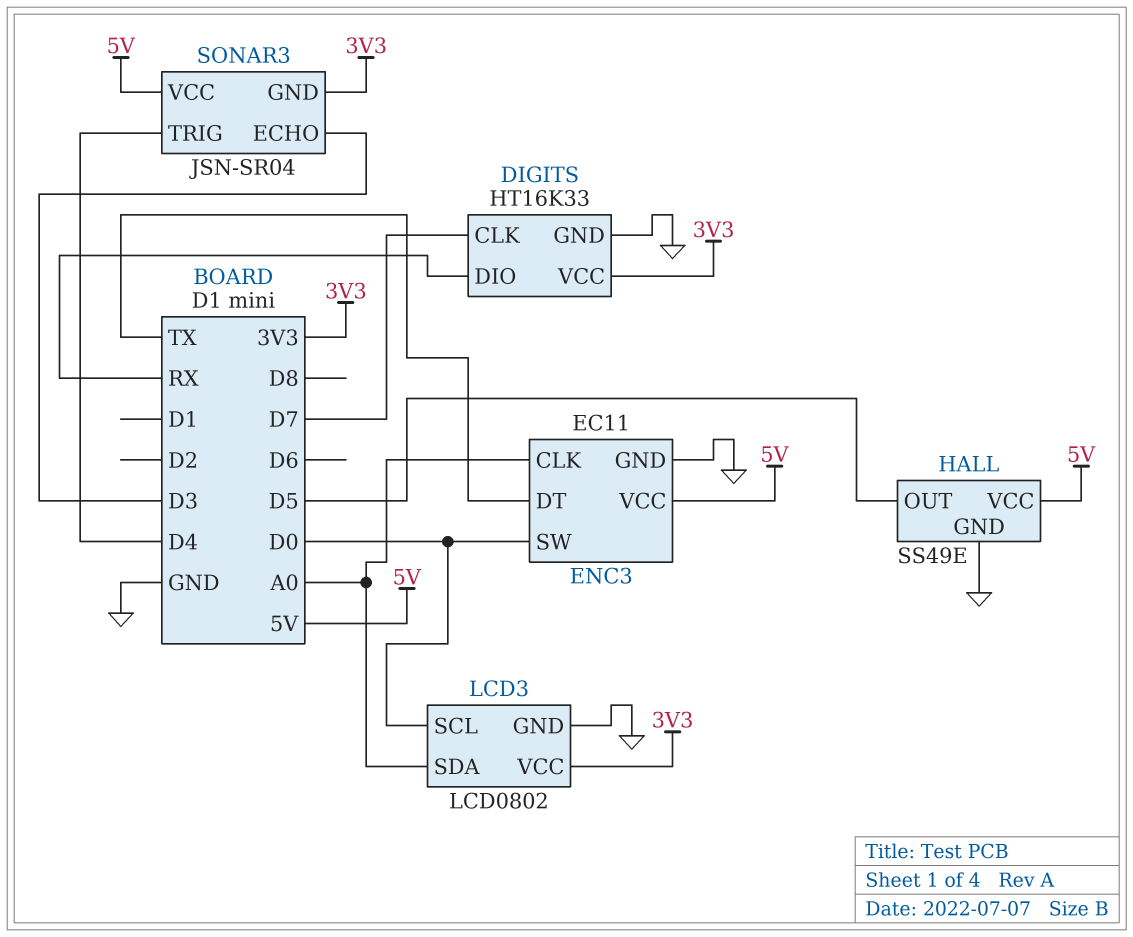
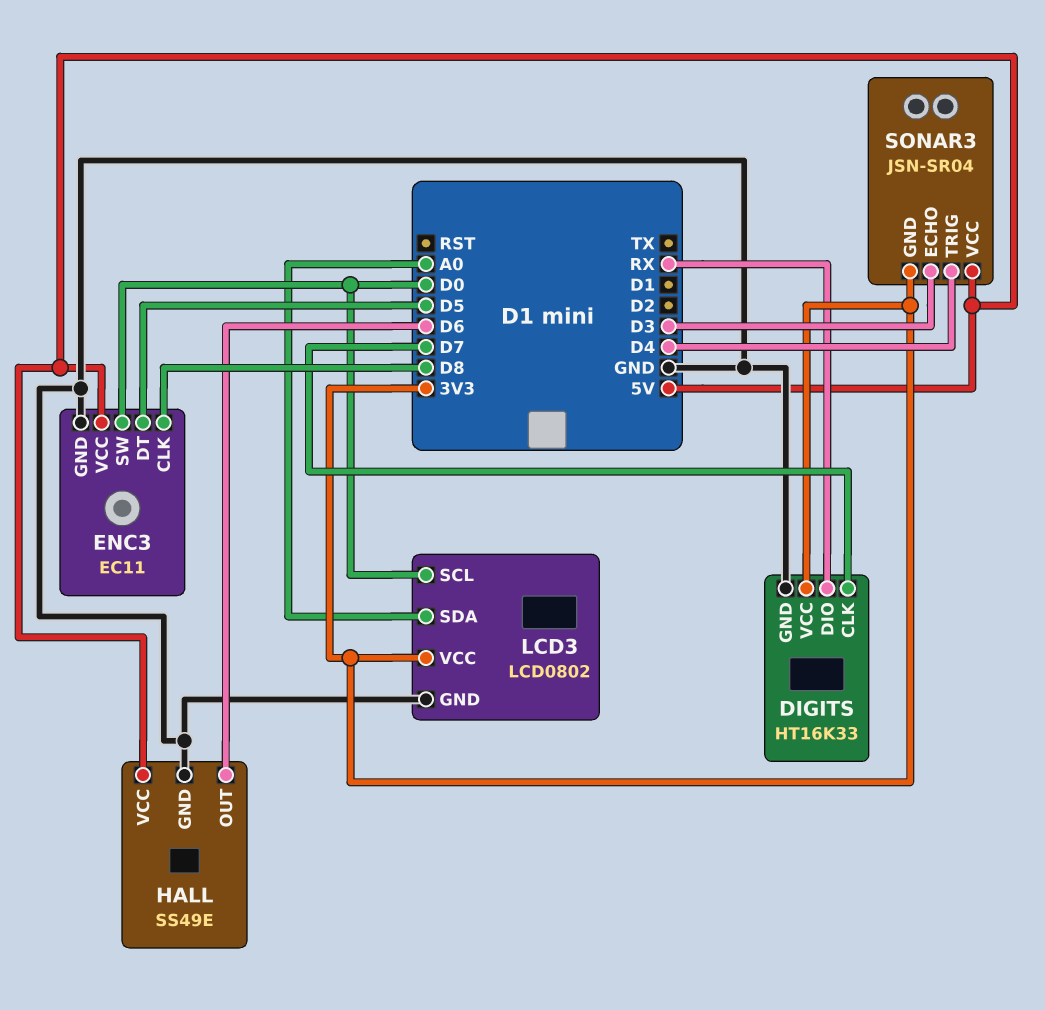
ENC3 pin CLK: A0 -> D8
ENC3 pin DT: TX -> D5
HALL pin OUT: D5 -> D6

